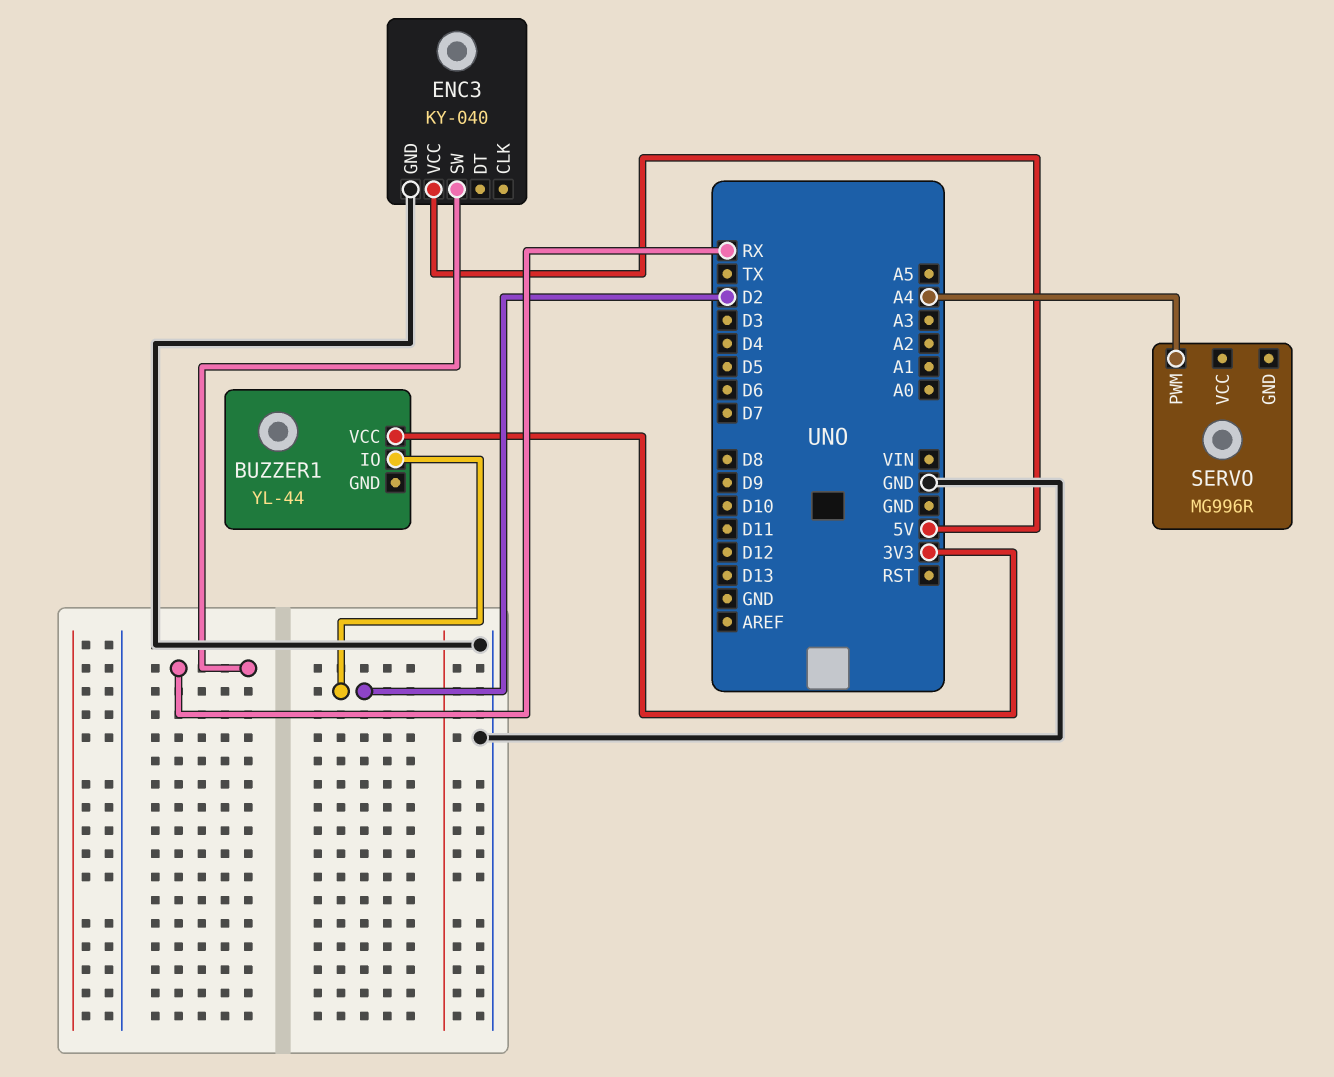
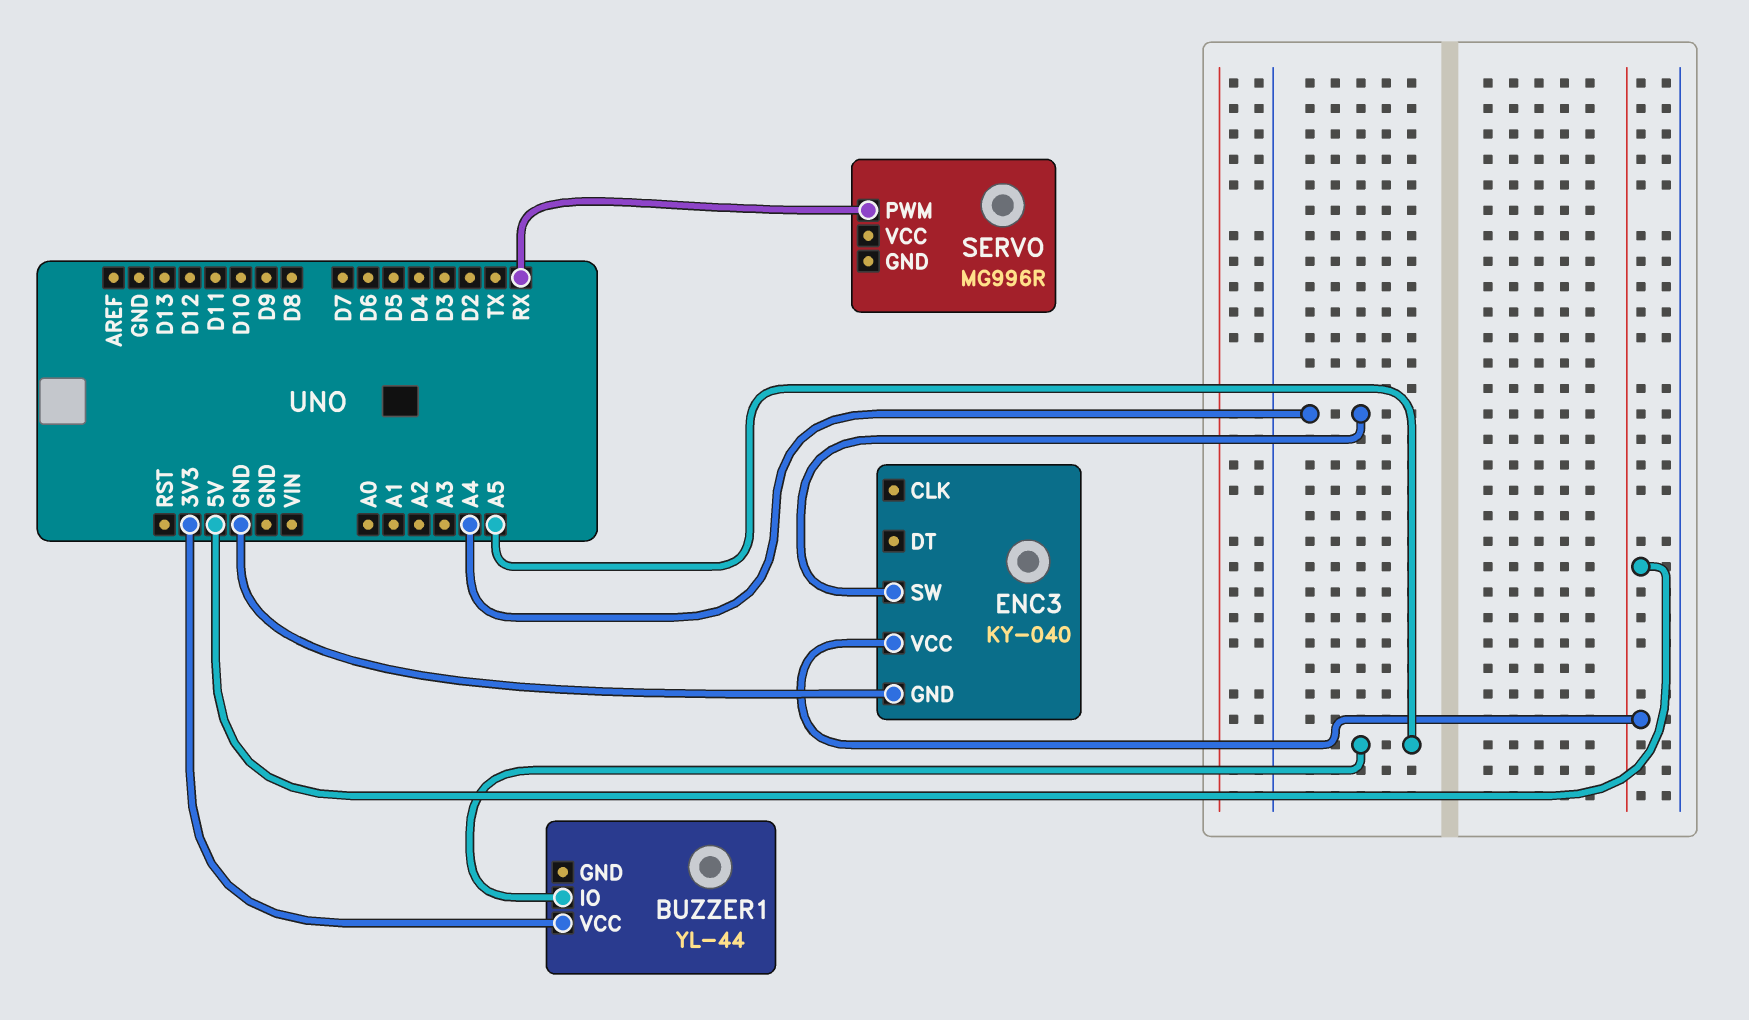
BUZZER1 pin IO: D2 -> A5
ENC3 pin SW: RX -> A4
SERVO pin PWM: A4 -> RX

